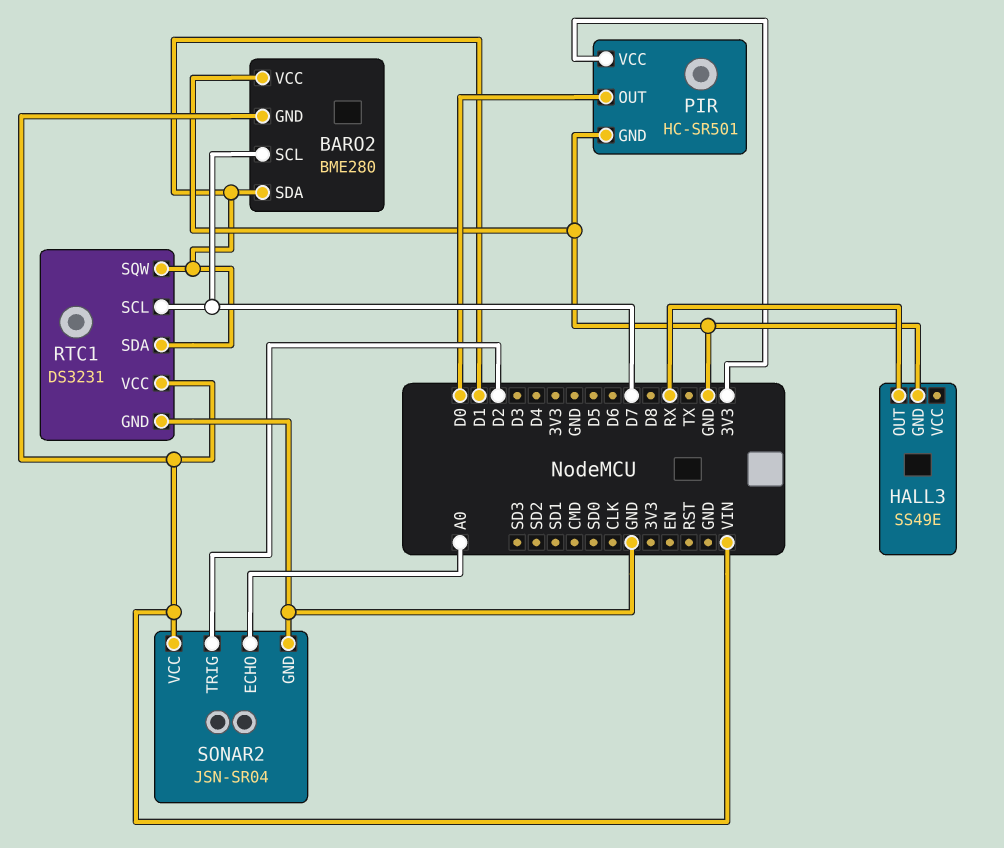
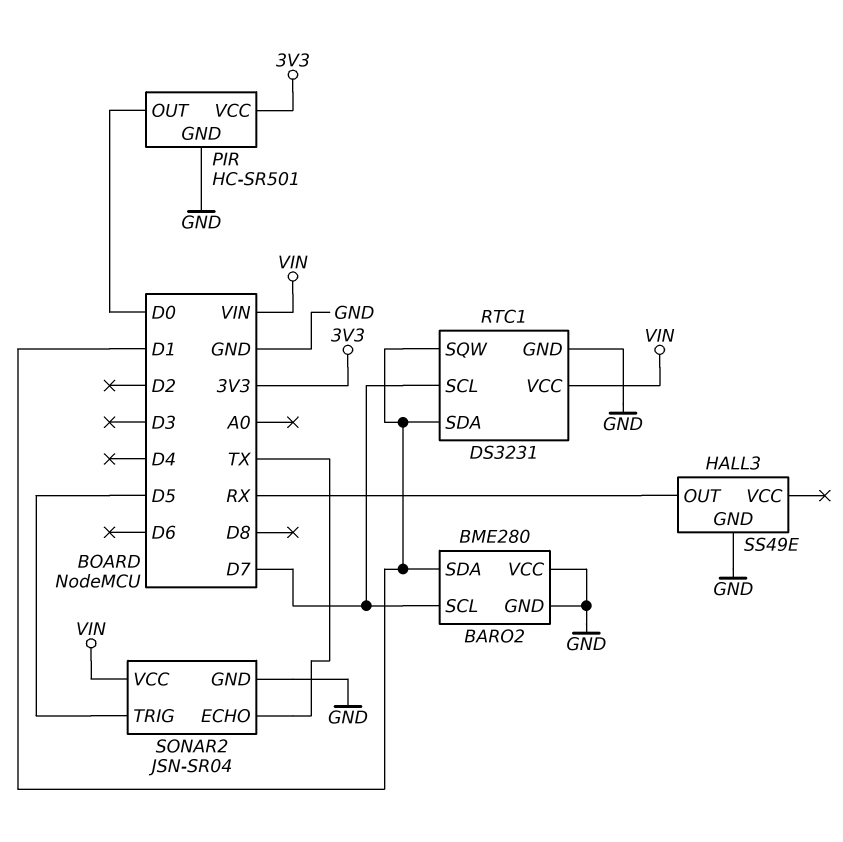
BARO2 pin GND: VIN -> GND
SONAR2 pin ECHO: A0 -> TX
SONAR2 pin TRIG: D2 -> D5

